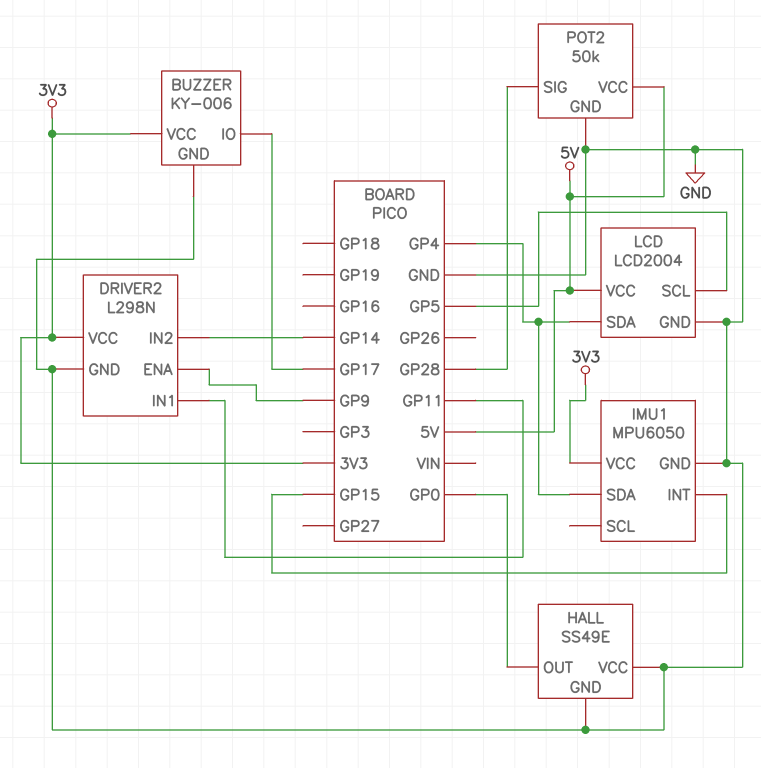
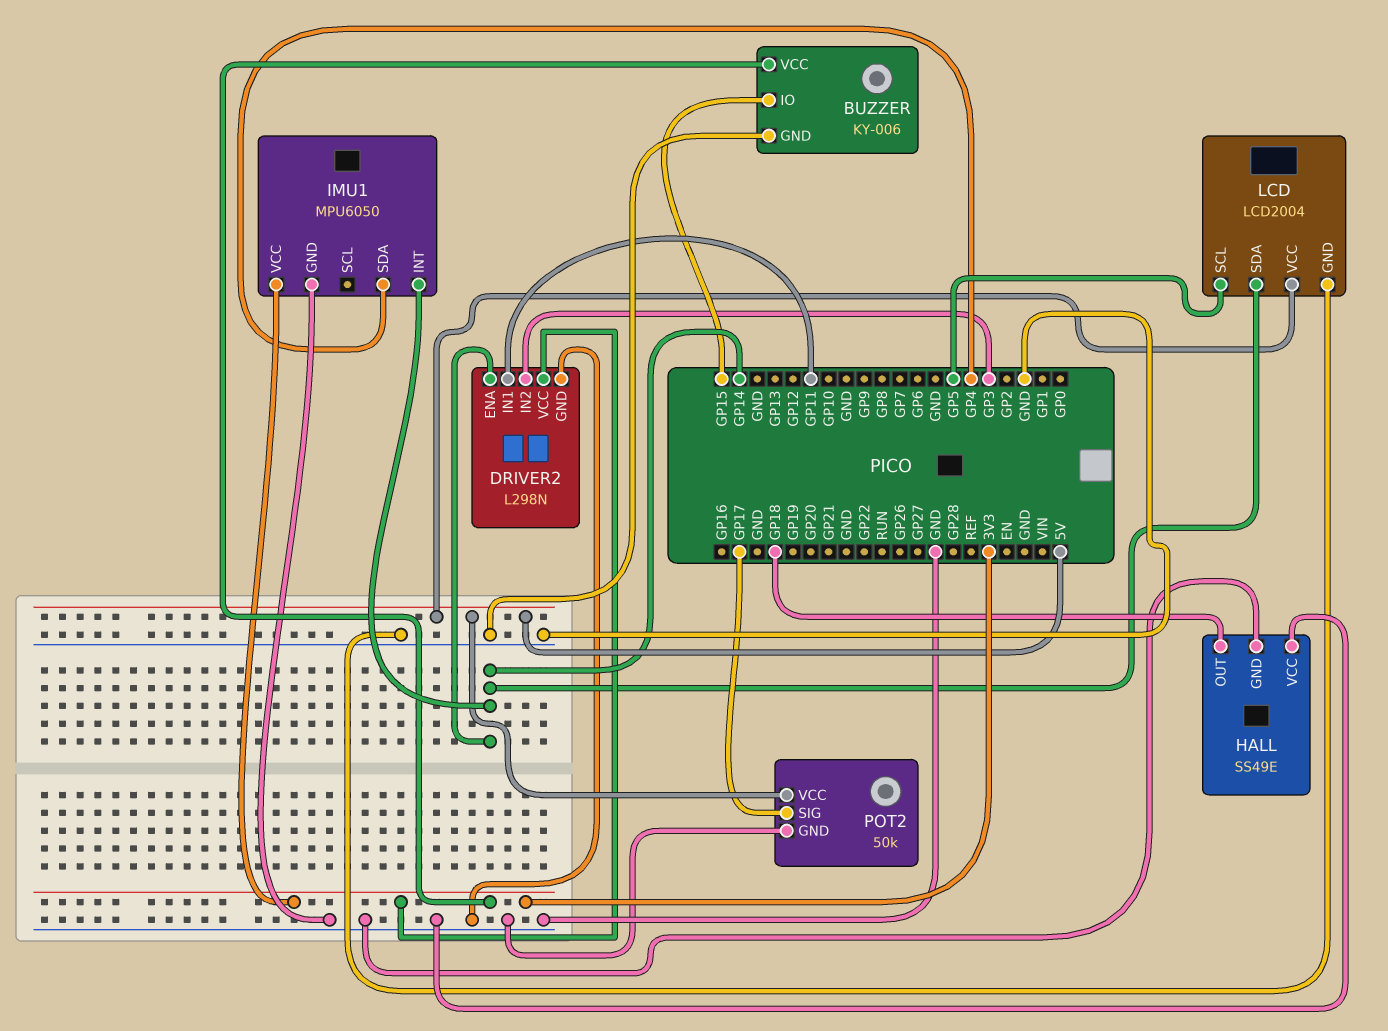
BUZZER pin IO: GP17 -> GP15
DRIVER2 pin ENA: GP9 -> GP14
DRIVER2 pin IN2: GP14 -> GP3
HALL pin OUT: GP0 -> GP18
IMU1 pin INT: GP15 -> GP14
LCD pin SDA: GP4 -> GP14
POT2 pin SIG: GP28 -> GP17

